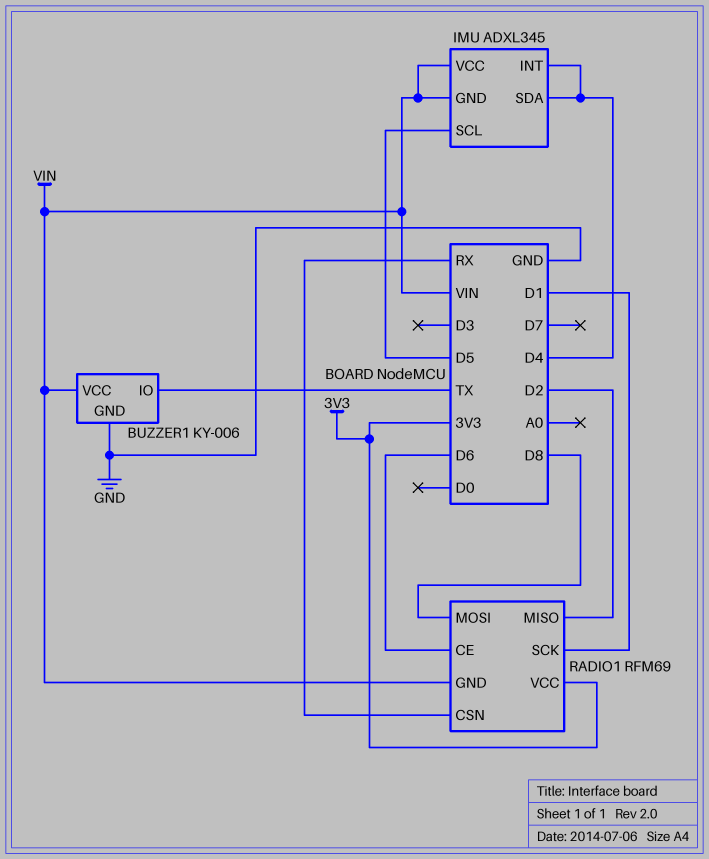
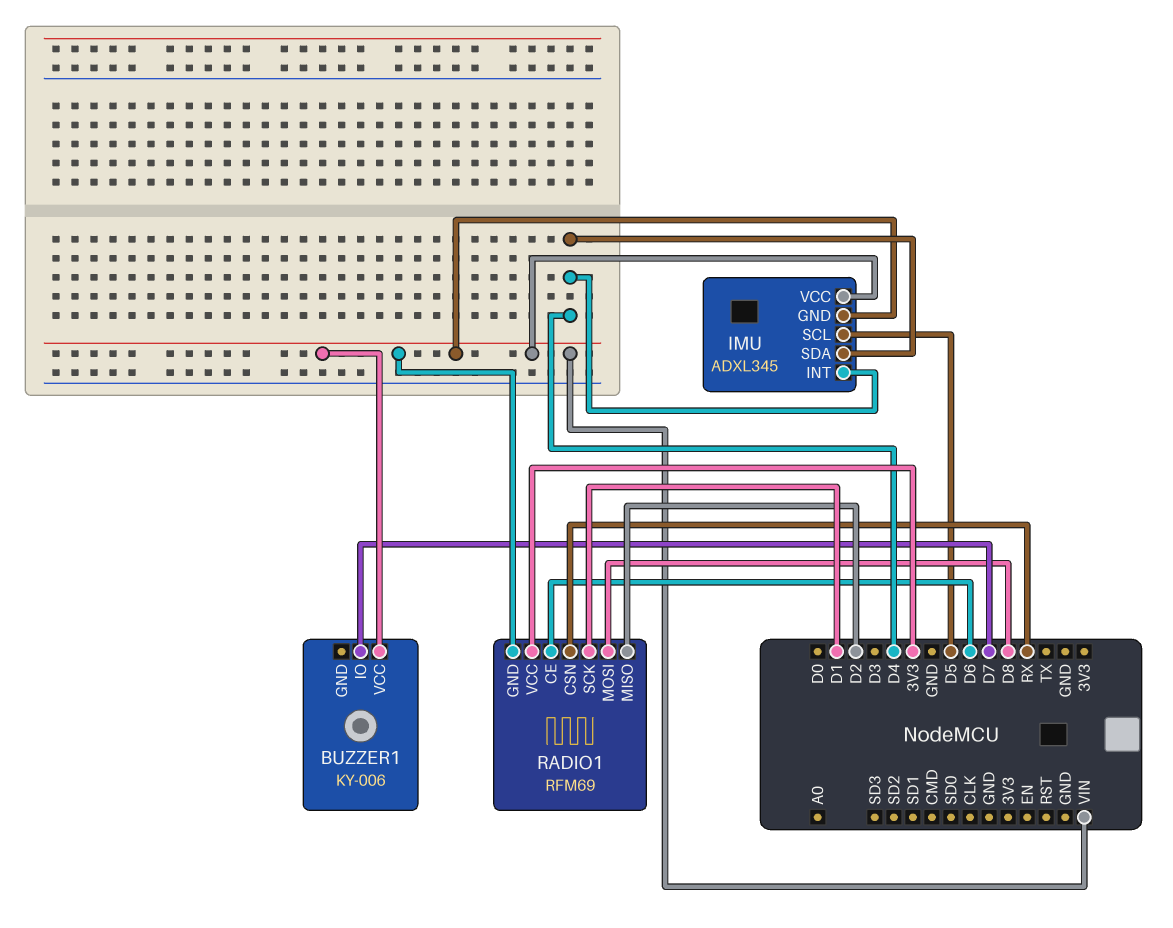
BUZZER1 pin GND: GND -> none
BUZZER1 pin IO: TX -> D7

